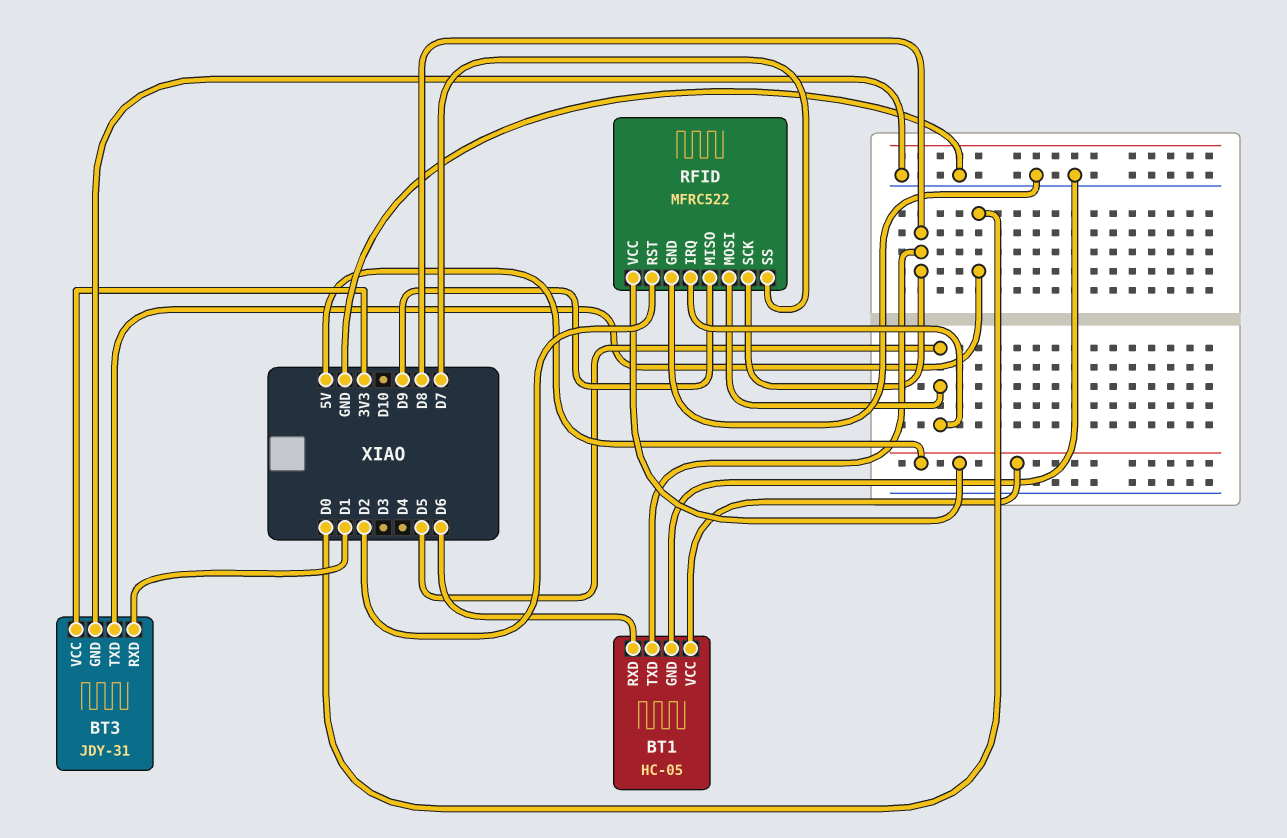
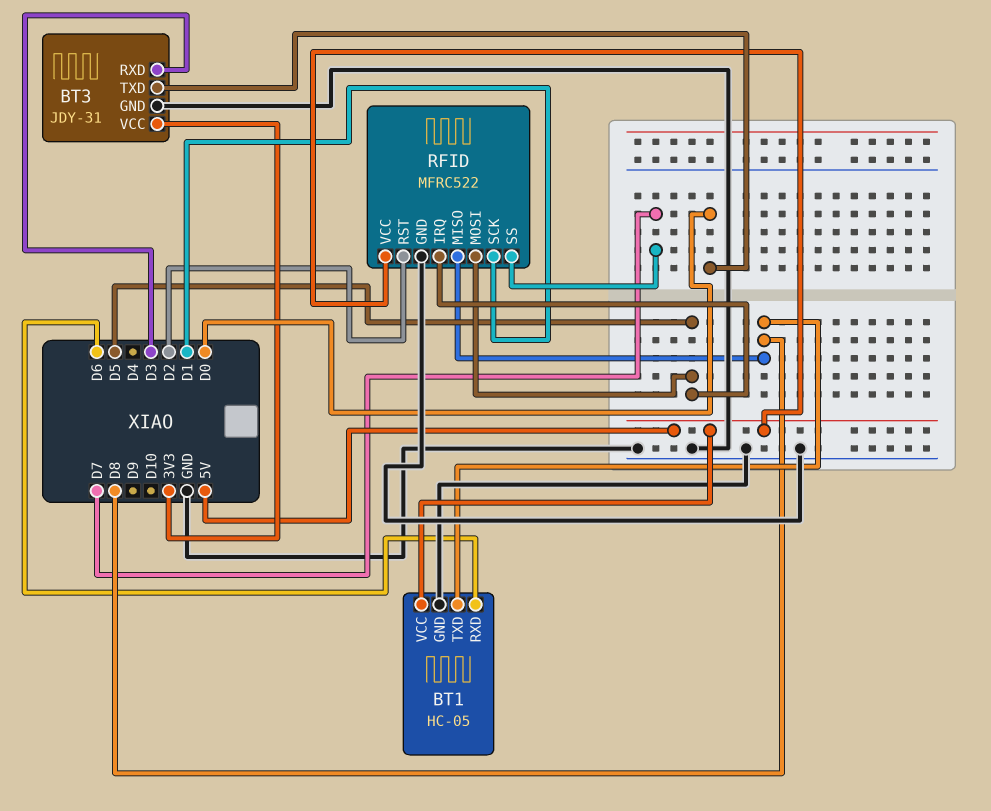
BT3 pin RXD: D1 -> D3
RFID pin MISO: D9 -> D8
RFID pin SCK: D8 -> D1

